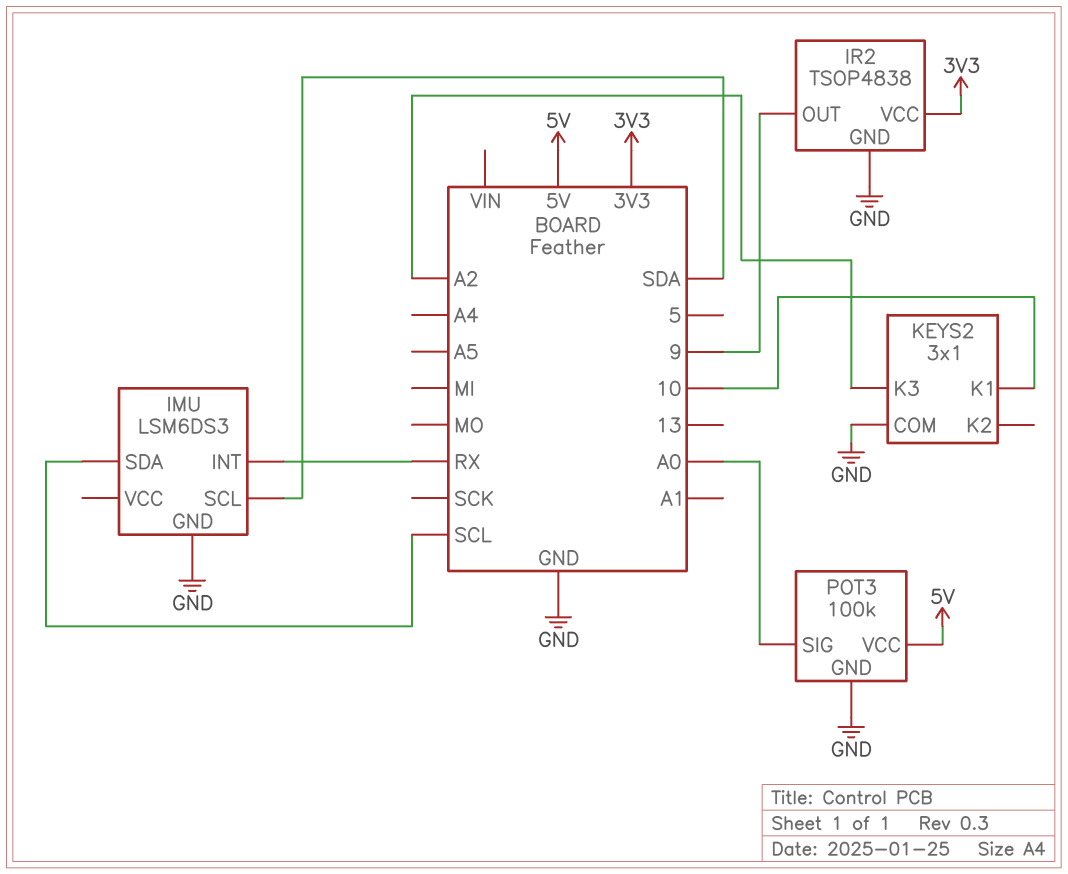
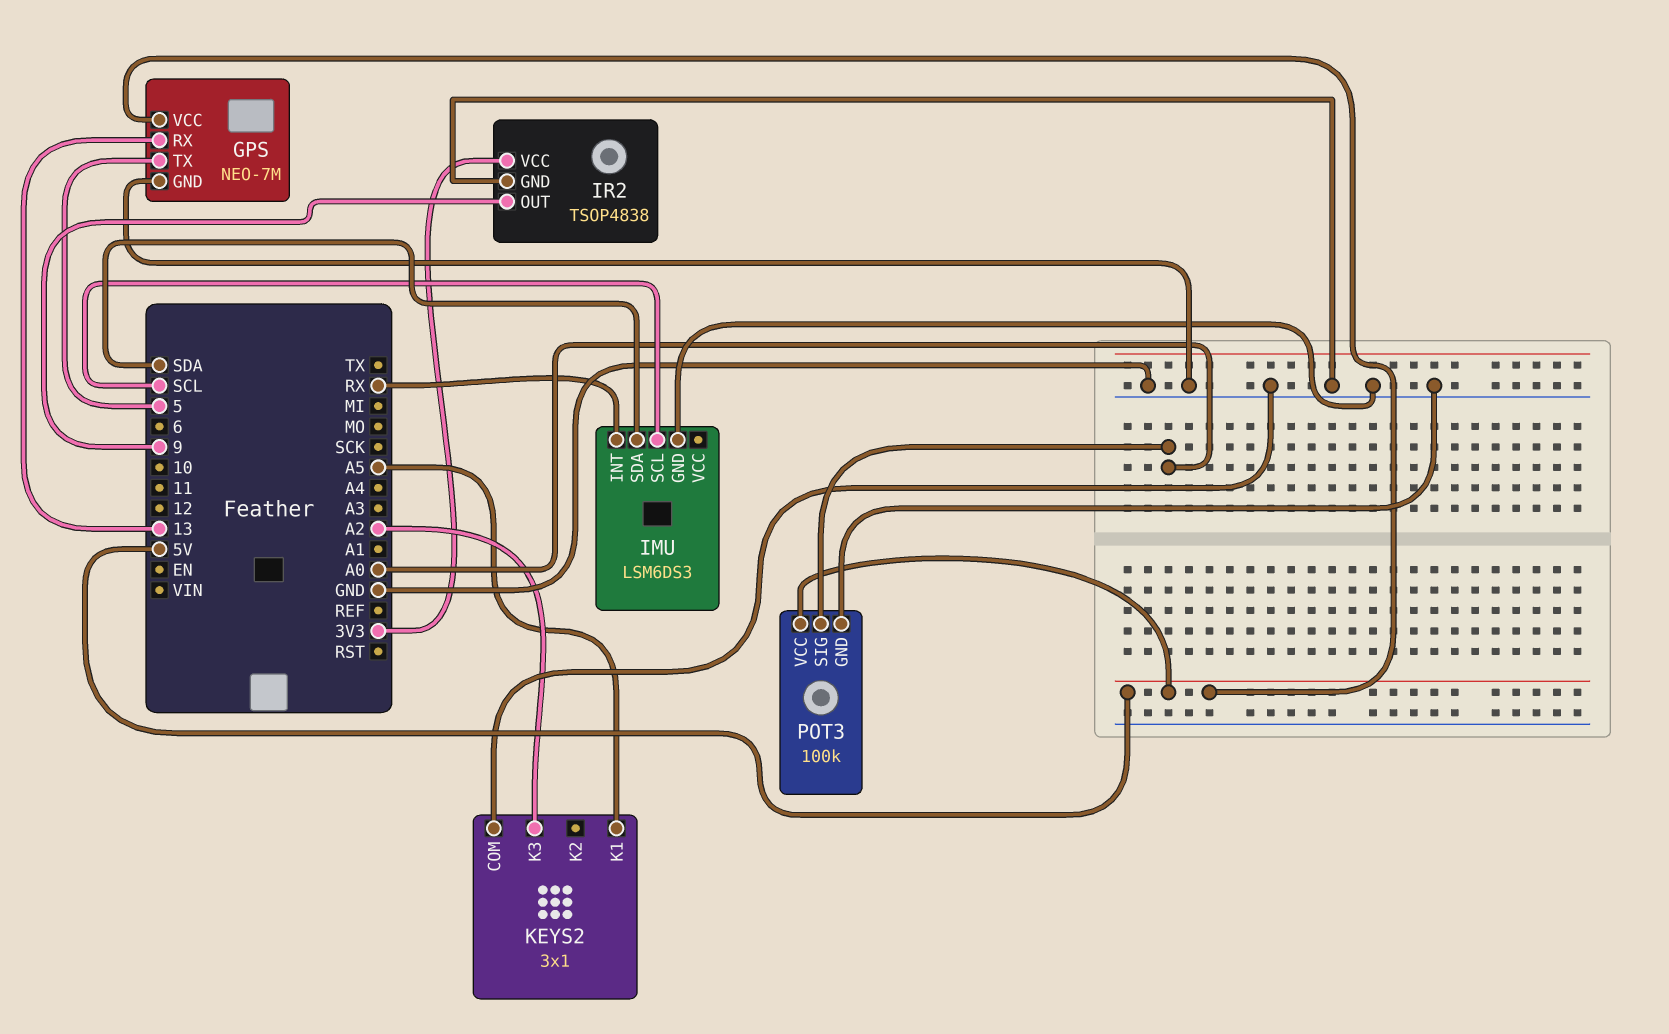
GPS: none -> NEO-7M
GPS pin GND: none -> GND
GPS pin RX: none -> 13
GPS pin TX: none -> 5
GPS pin VCC: none -> 5V
IMU pin SCL: SDA -> SCL
IMU pin SDA: SCL -> SDA
KEYS2 pin K1: 10 -> A5

